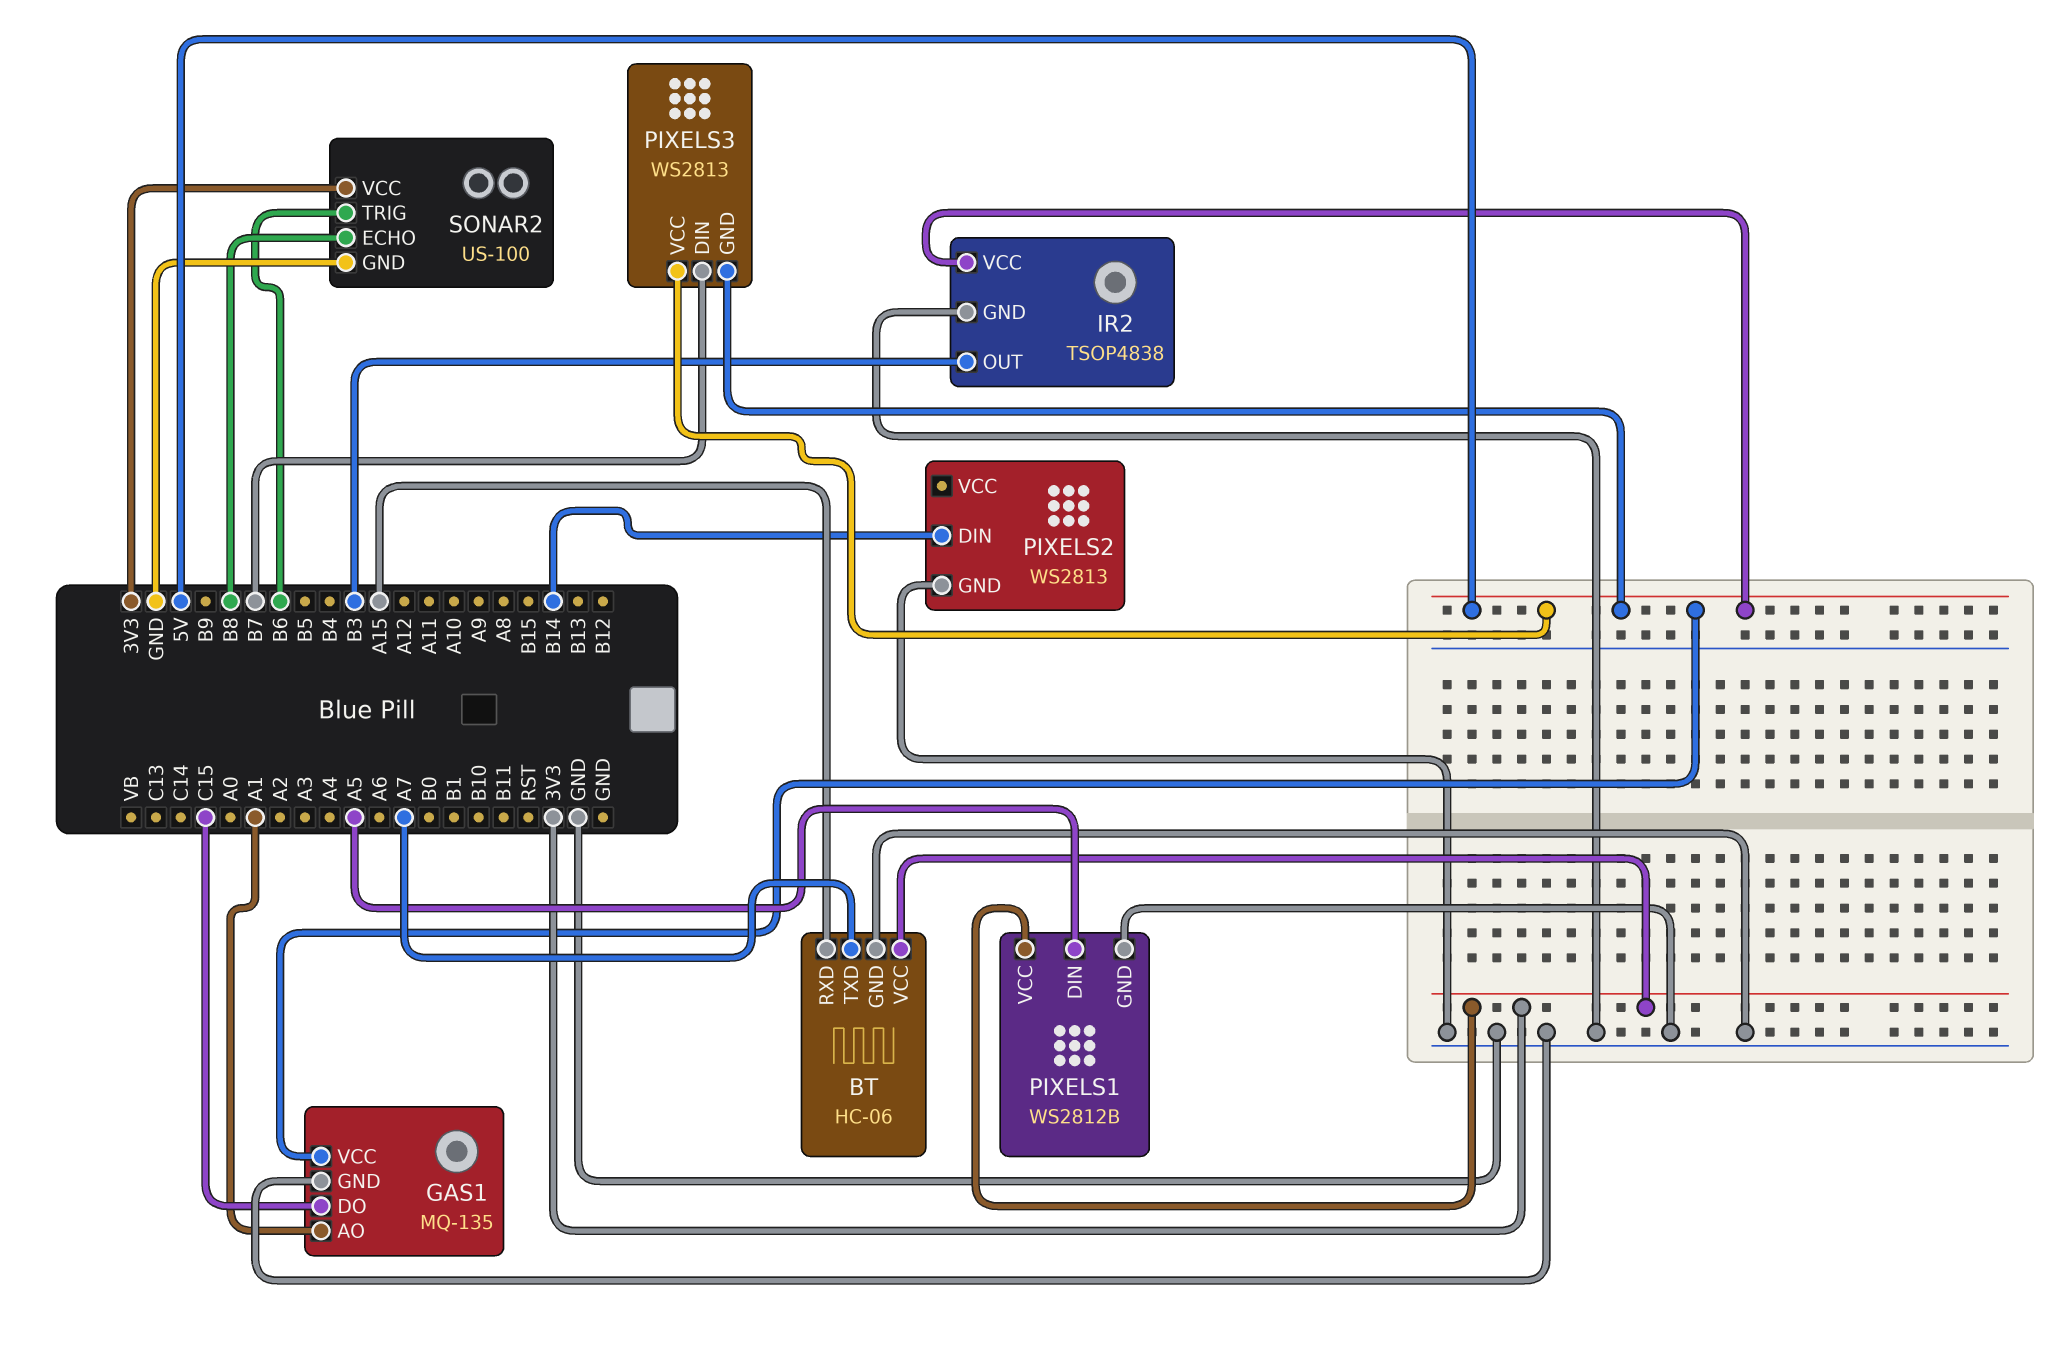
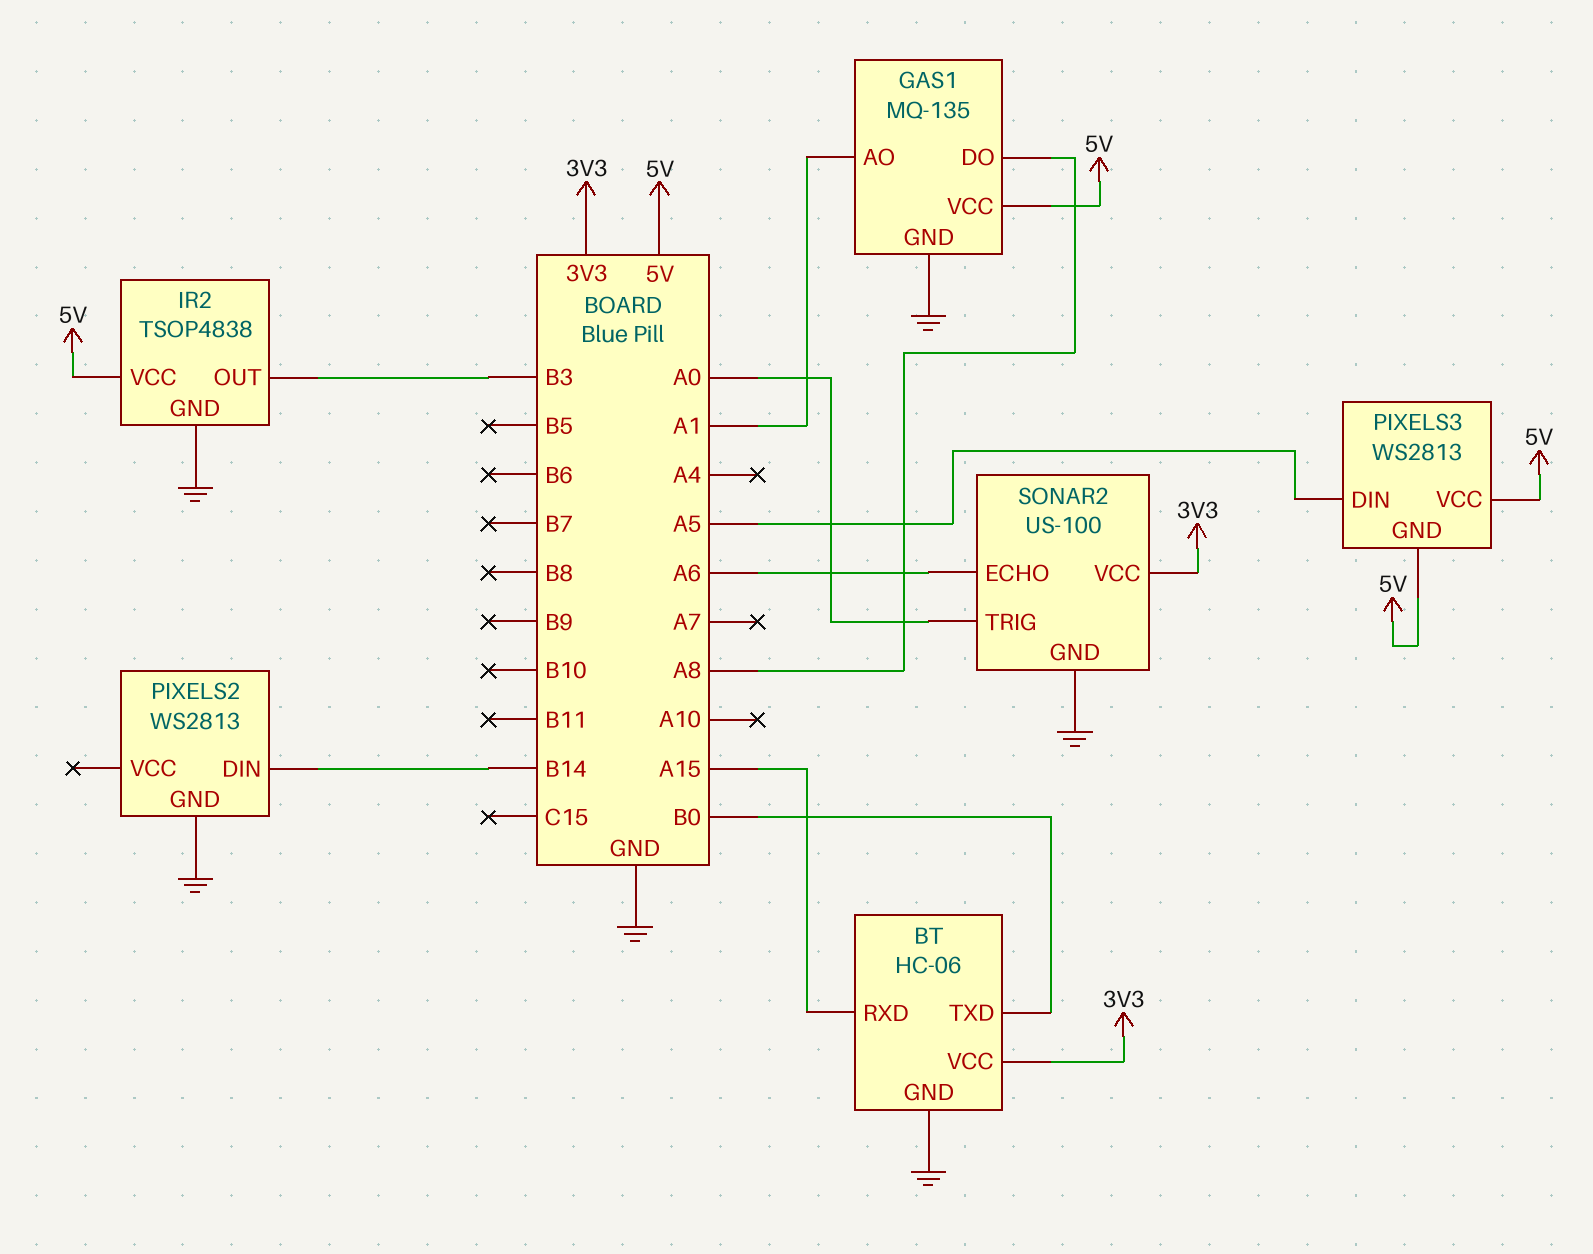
BT pin TXD: A7 -> B0
GAS1 pin DO: C15 -> A8
PIXELS1: WS2812B -> none
PIXELS1 pin DIN: A5 -> none
PIXELS1 pin GND: GND -> none
PIXELS1 pin VCC: 3V3 -> none
PIXELS3 pin DIN: B7 -> A5
SONAR2 pin ECHO: B8 -> A6
SONAR2 pin TRIG: B6 -> A0

